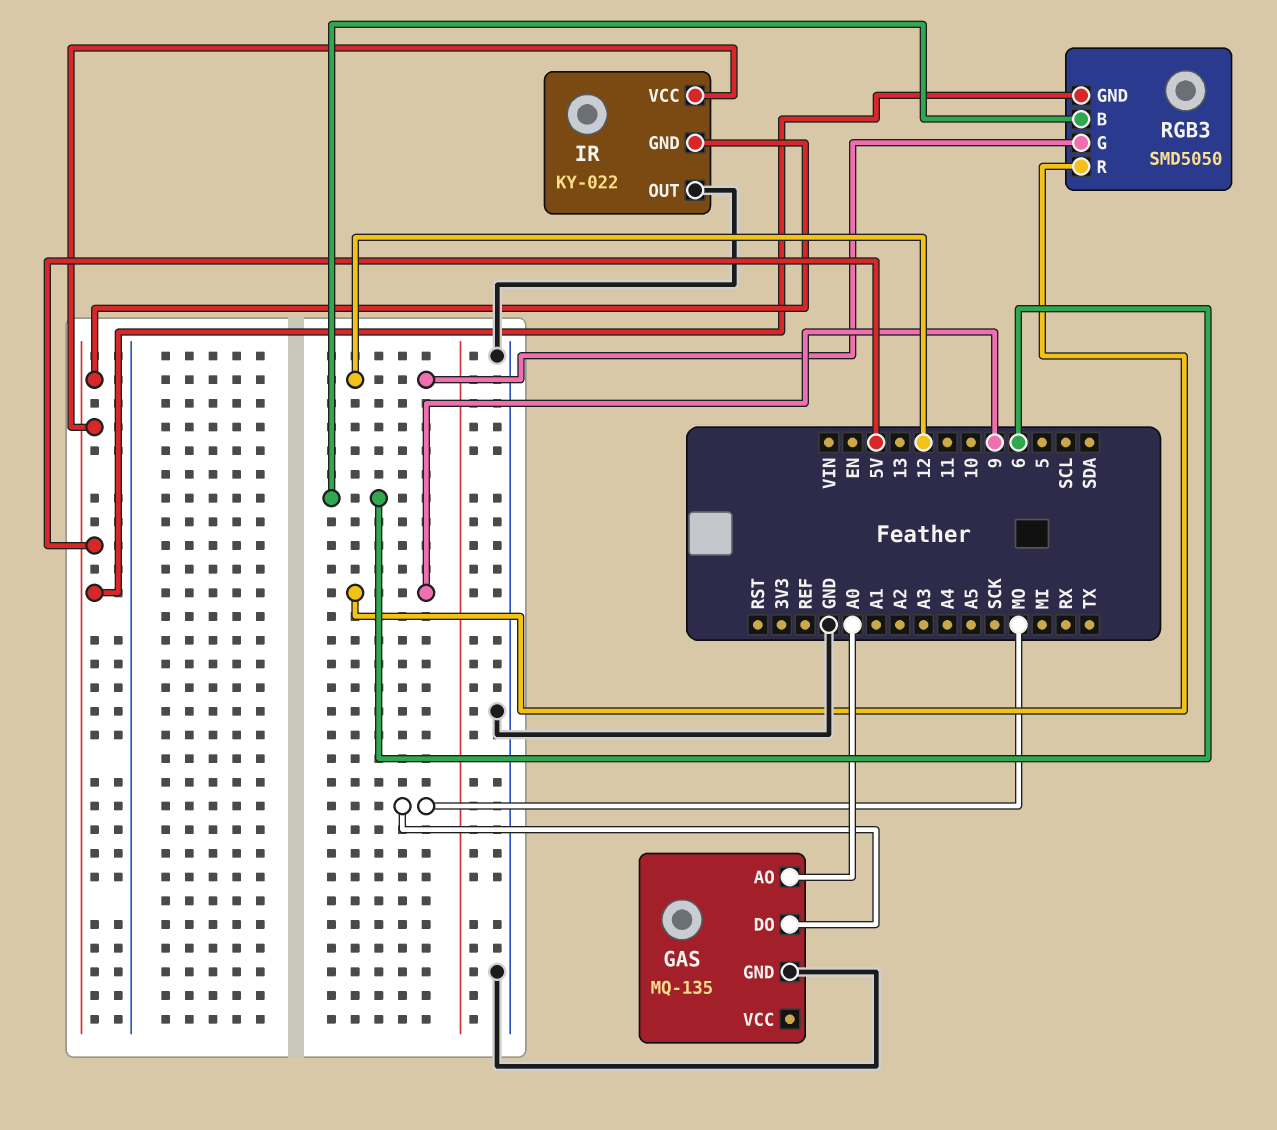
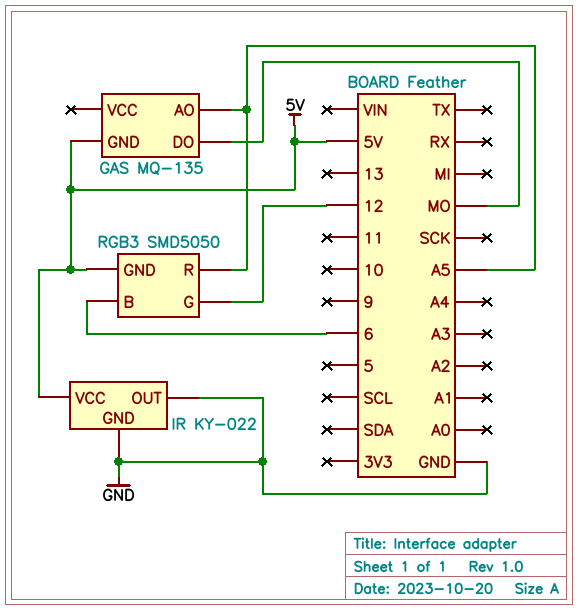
GAS pin AO: A0 -> A5
GAS pin GND: GND -> 5V
IR pin GND: 5V -> GND
RGB3 pin R: 9 -> A5

